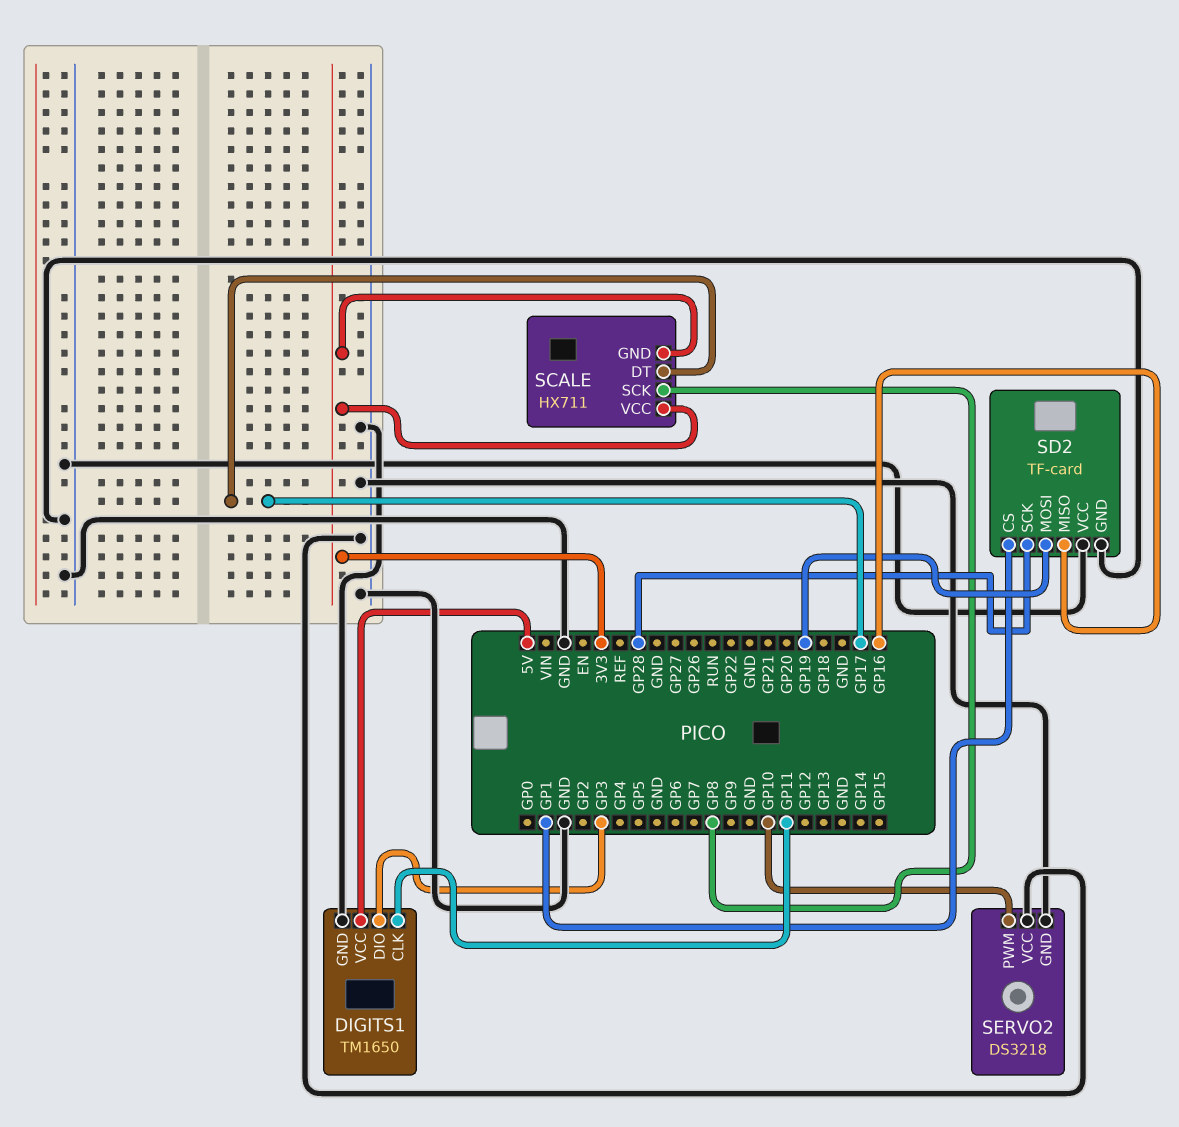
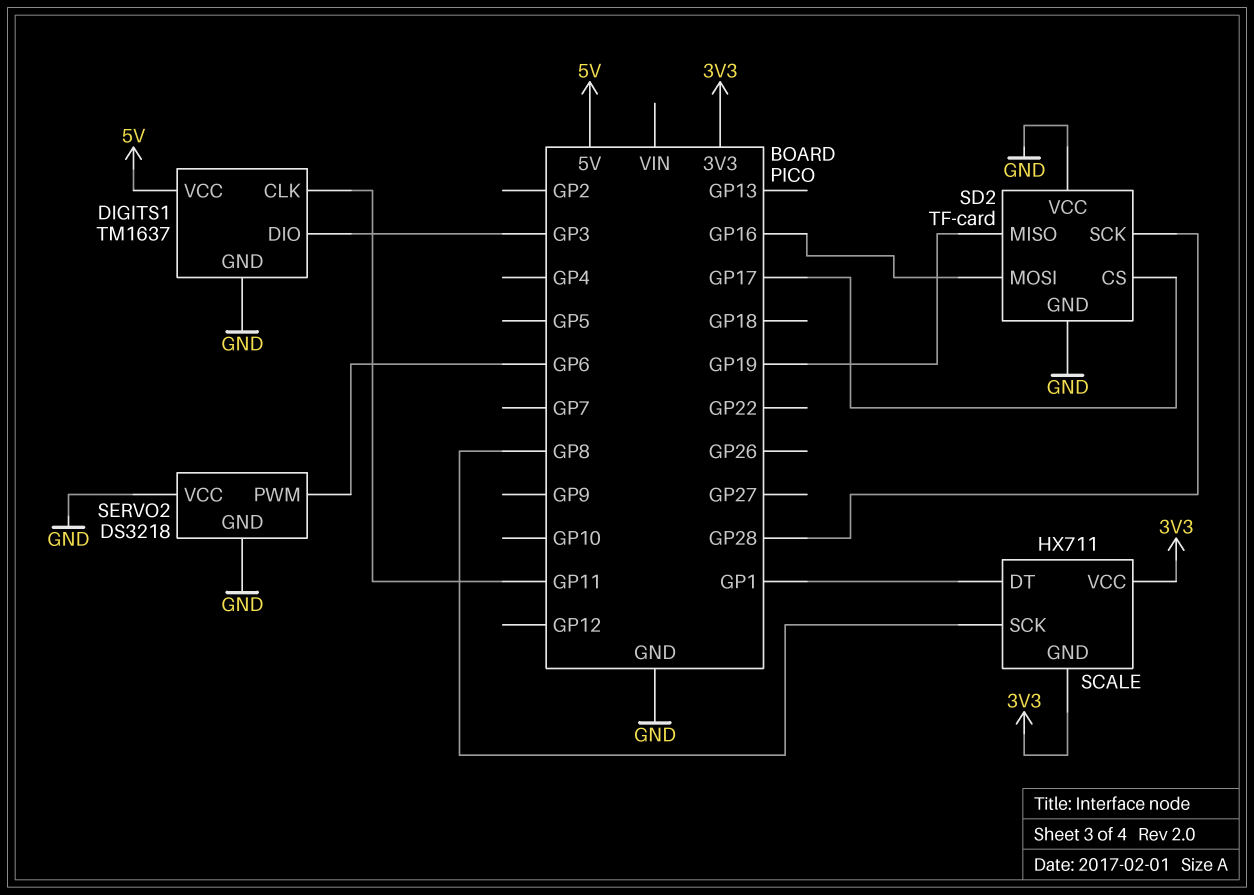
DIGITS1: TM1650 -> TM1637
SCALE pin DT: GP17 -> GP1
SD2 pin CS: GP1 -> GP17
SD2 pin MISO: GP16 -> GP19
SD2 pin MOSI: GP19 -> GP16
SERVO2 pin PWM: GP10 -> GP6

